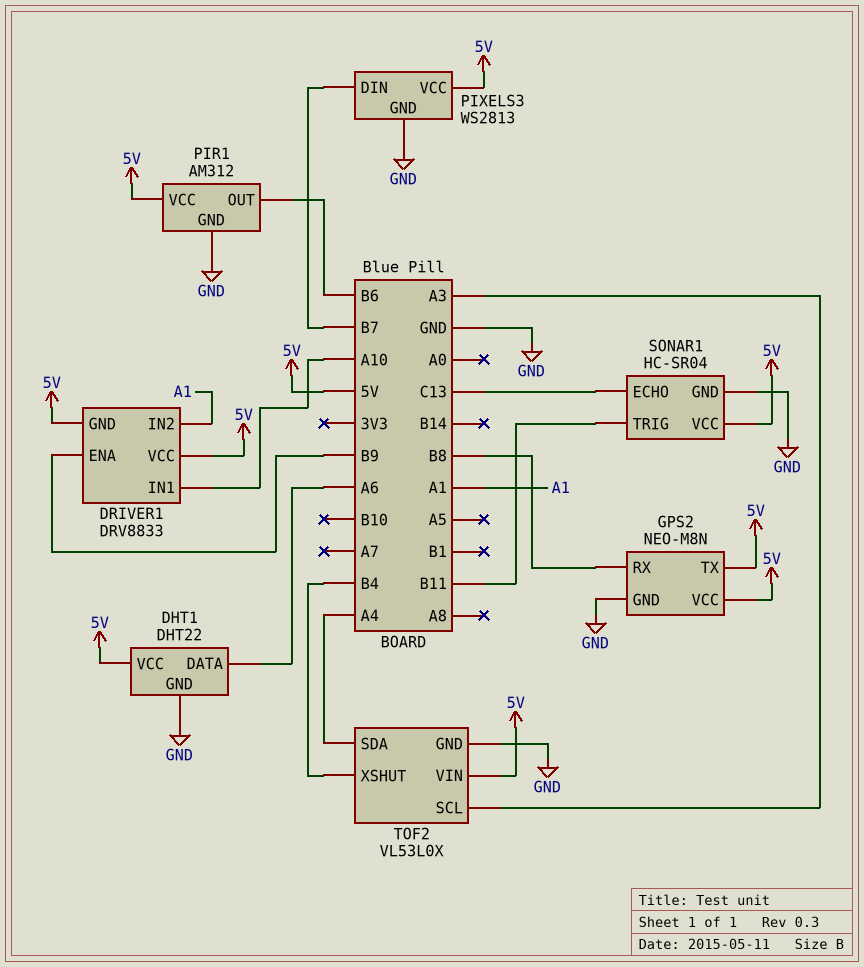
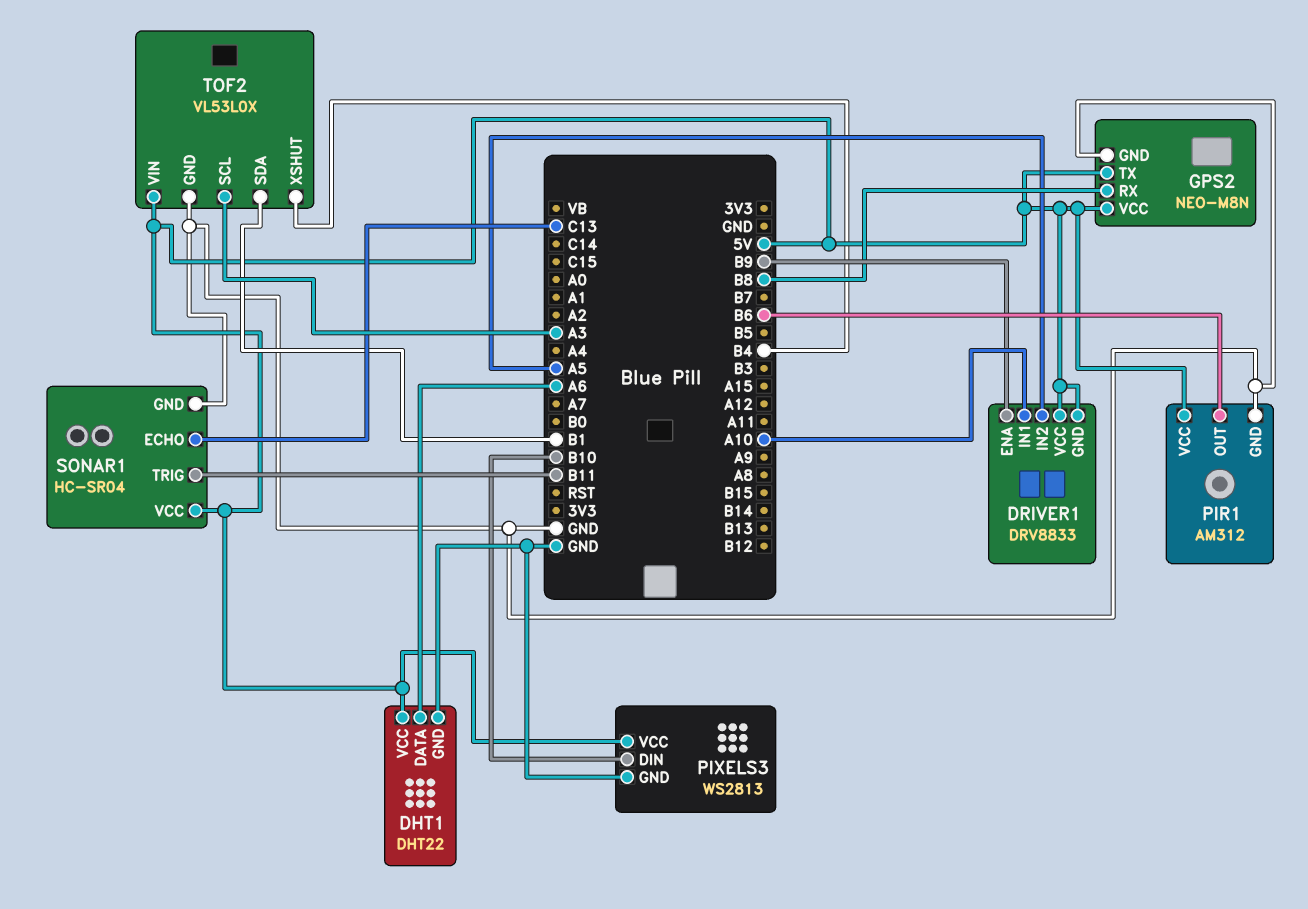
DRIVER1 pin IN2: A1 -> A5
PIXELS3 pin DIN: B7 -> B10
TOF2 pin SDA: A4 -> B1

